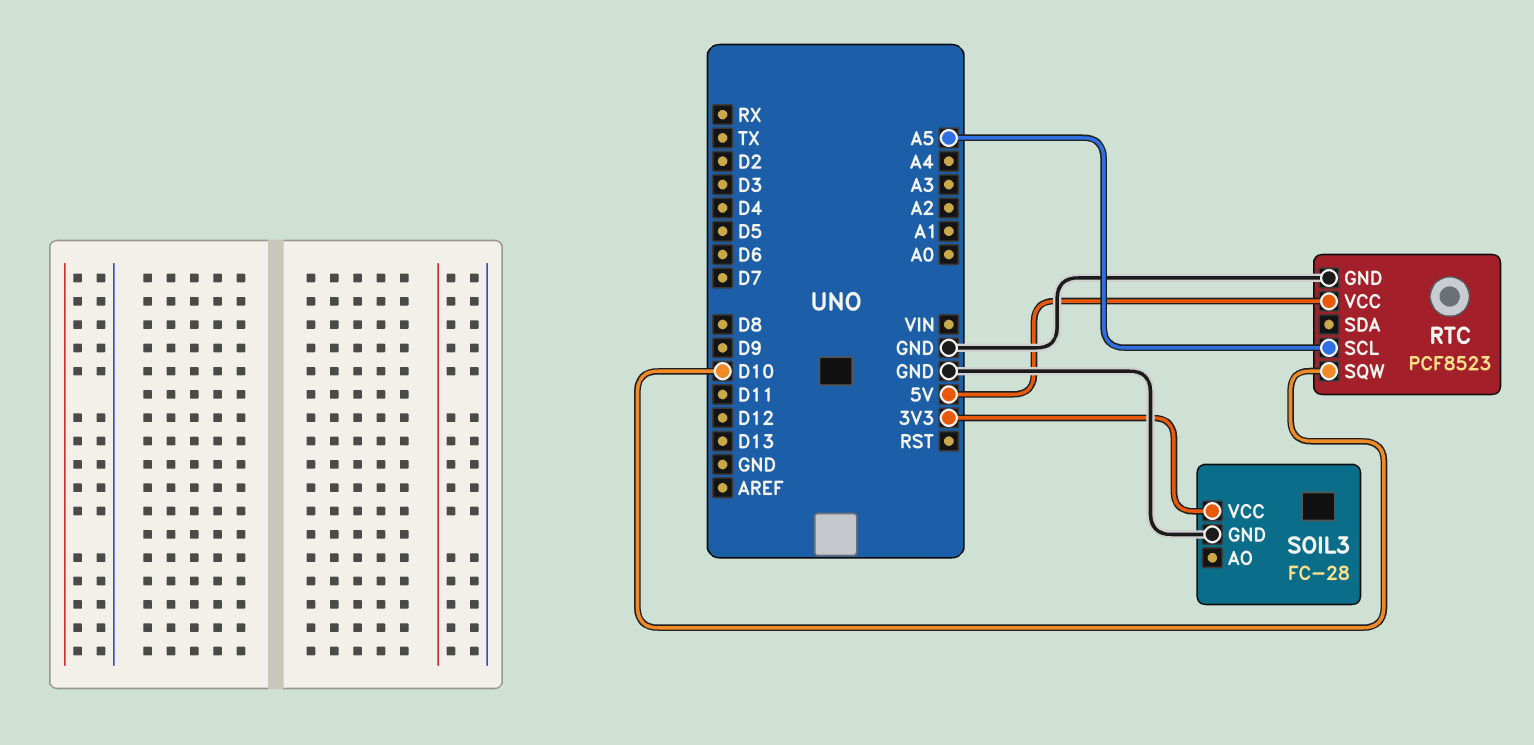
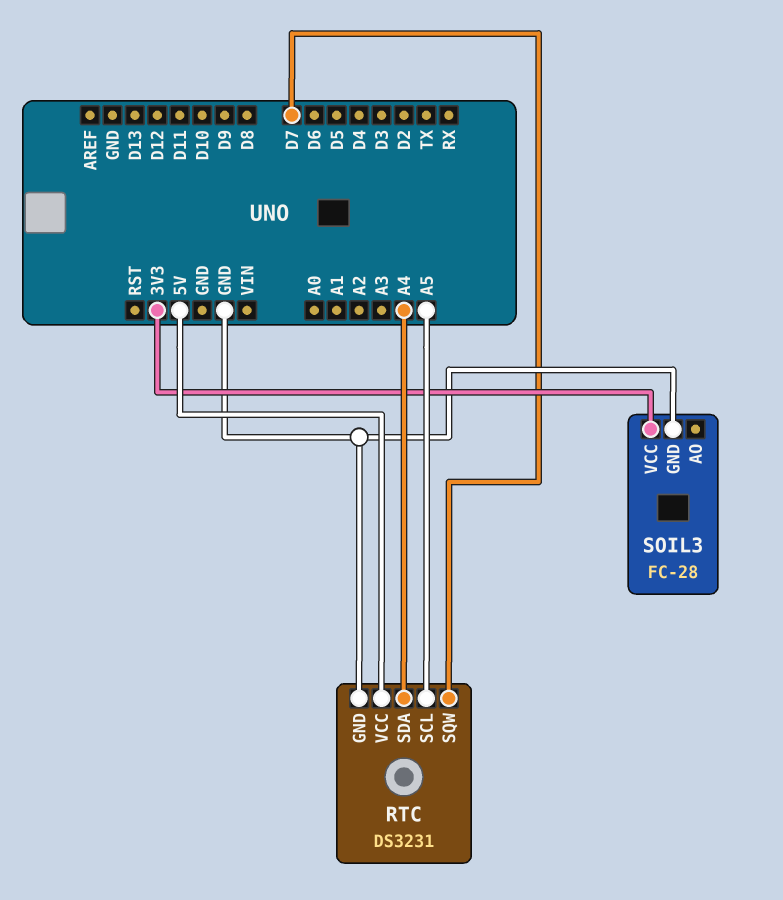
RTC: PCF8523 -> DS3231
RTC pin SDA: none -> A4
RTC pin SQW: D10 -> D7

